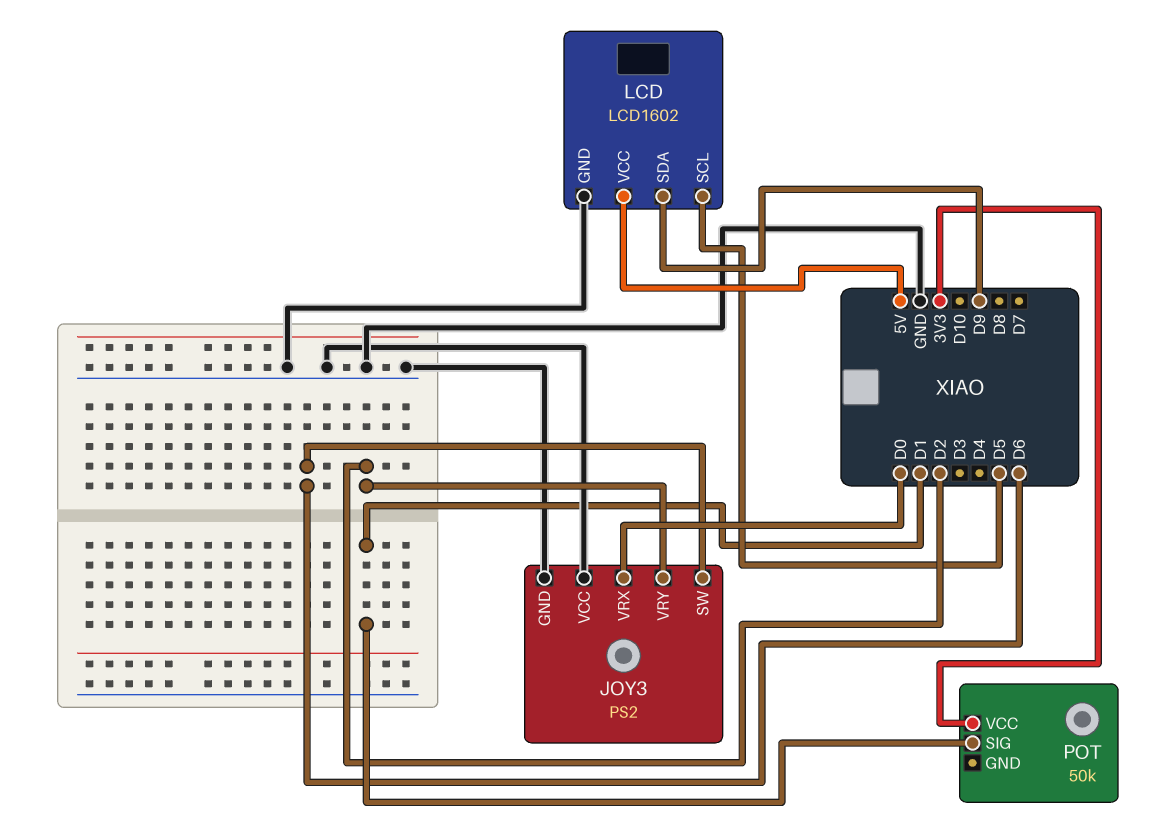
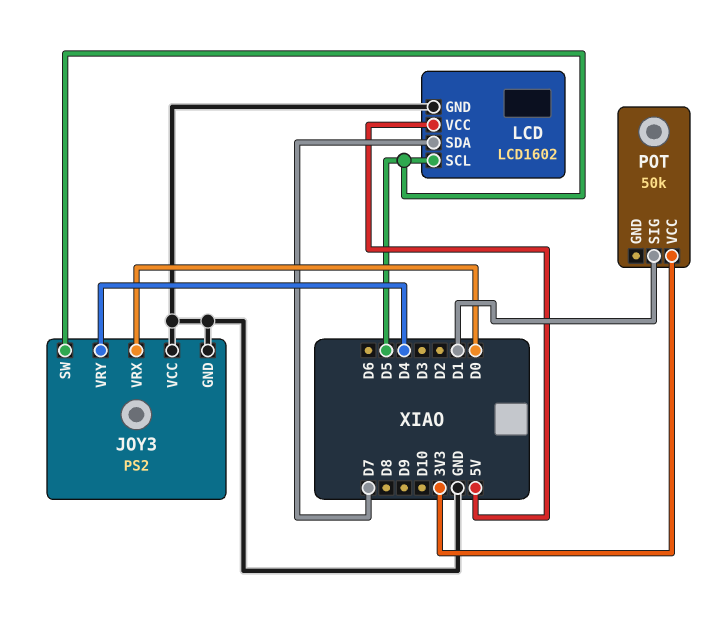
JOY3 pin SW: D6 -> D5
JOY3 pin VRY: D2 -> D4
LCD pin SDA: D9 -> D7

